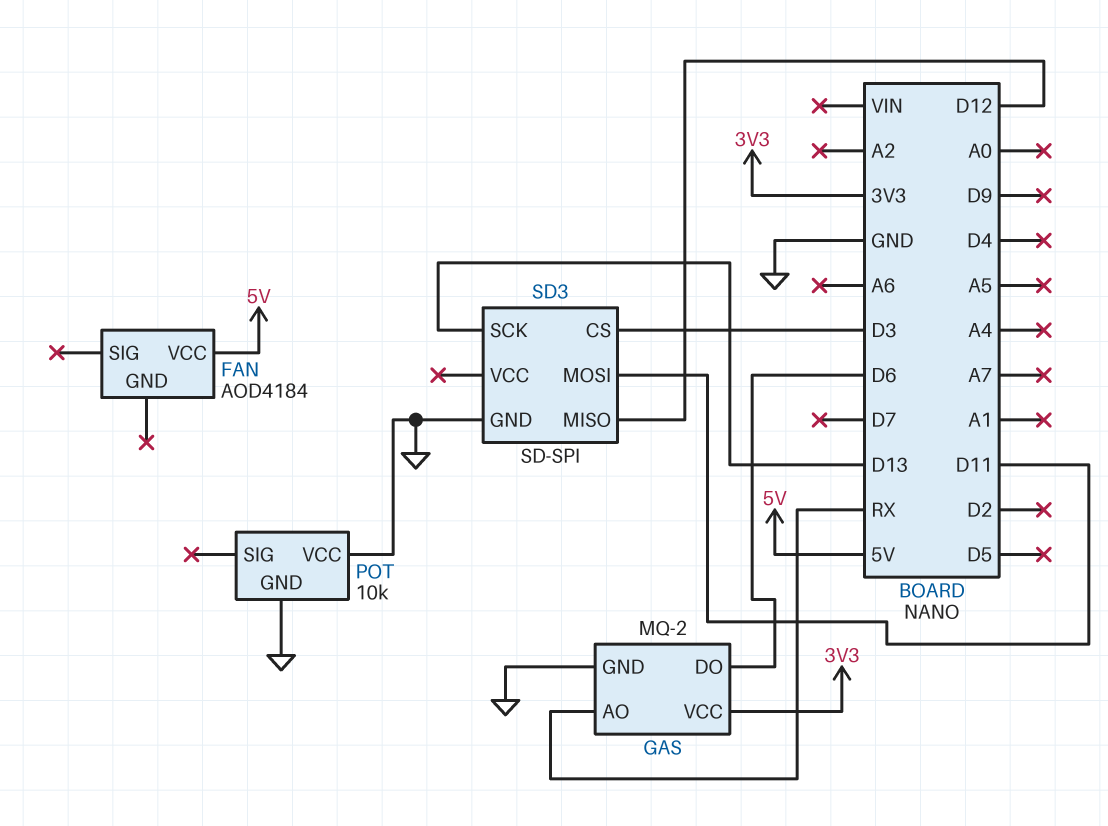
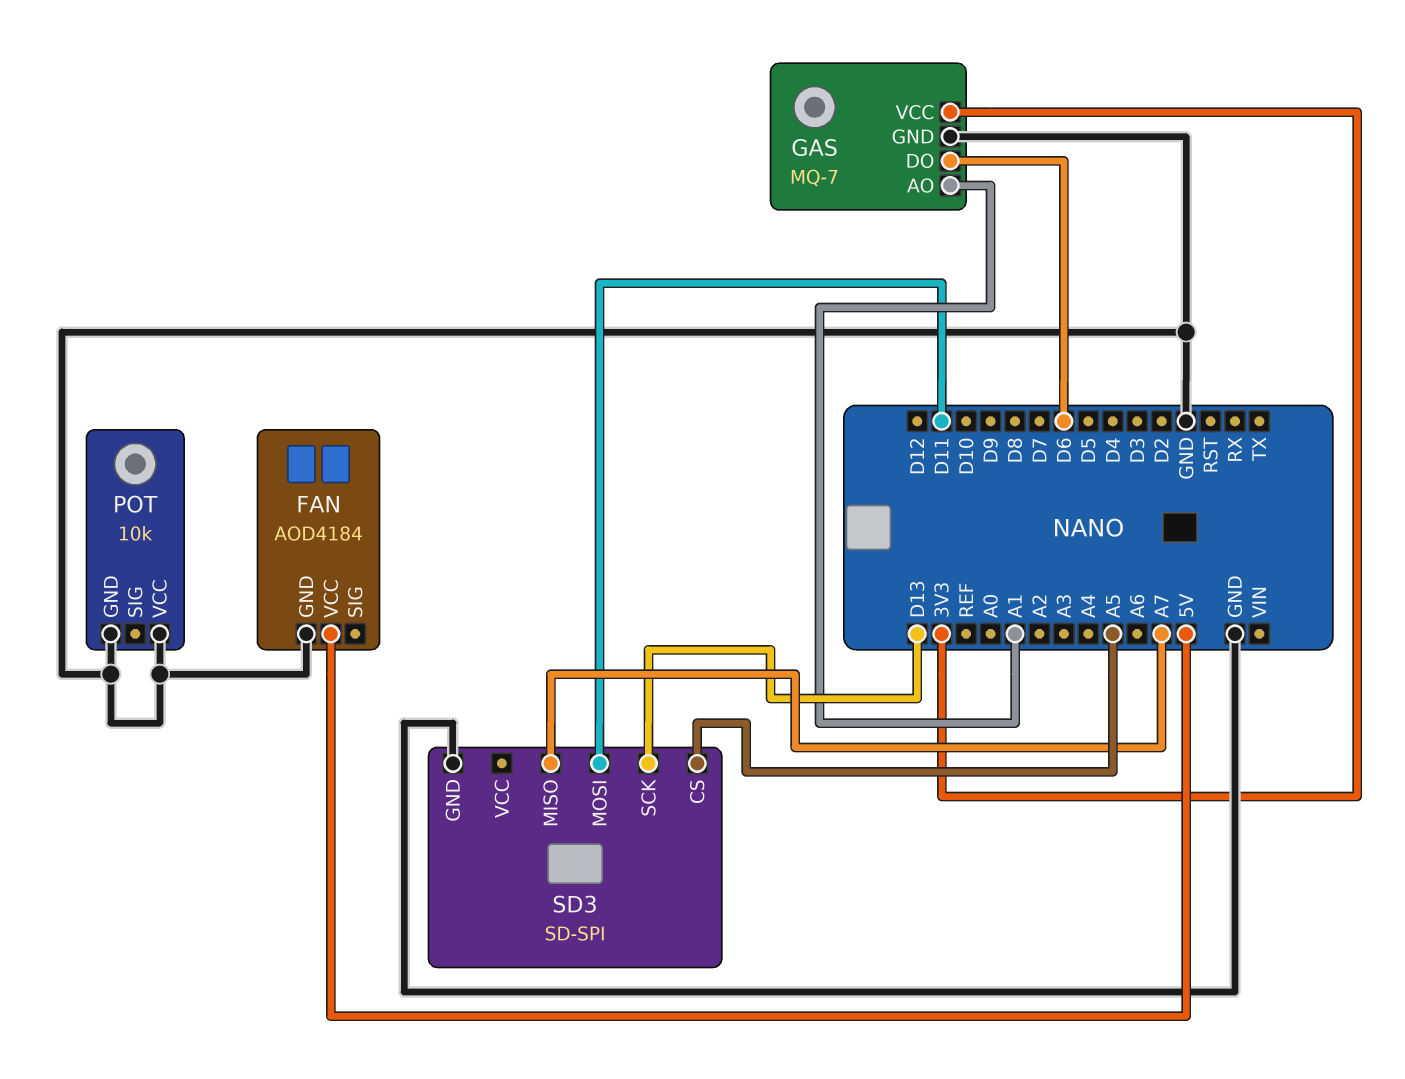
FAN pin GND: none -> GND
GAS: MQ-2 -> MQ-7
GAS pin AO: RX -> A1
SD3 pin CS: D3 -> A5
SD3 pin MISO: D12 -> A7

